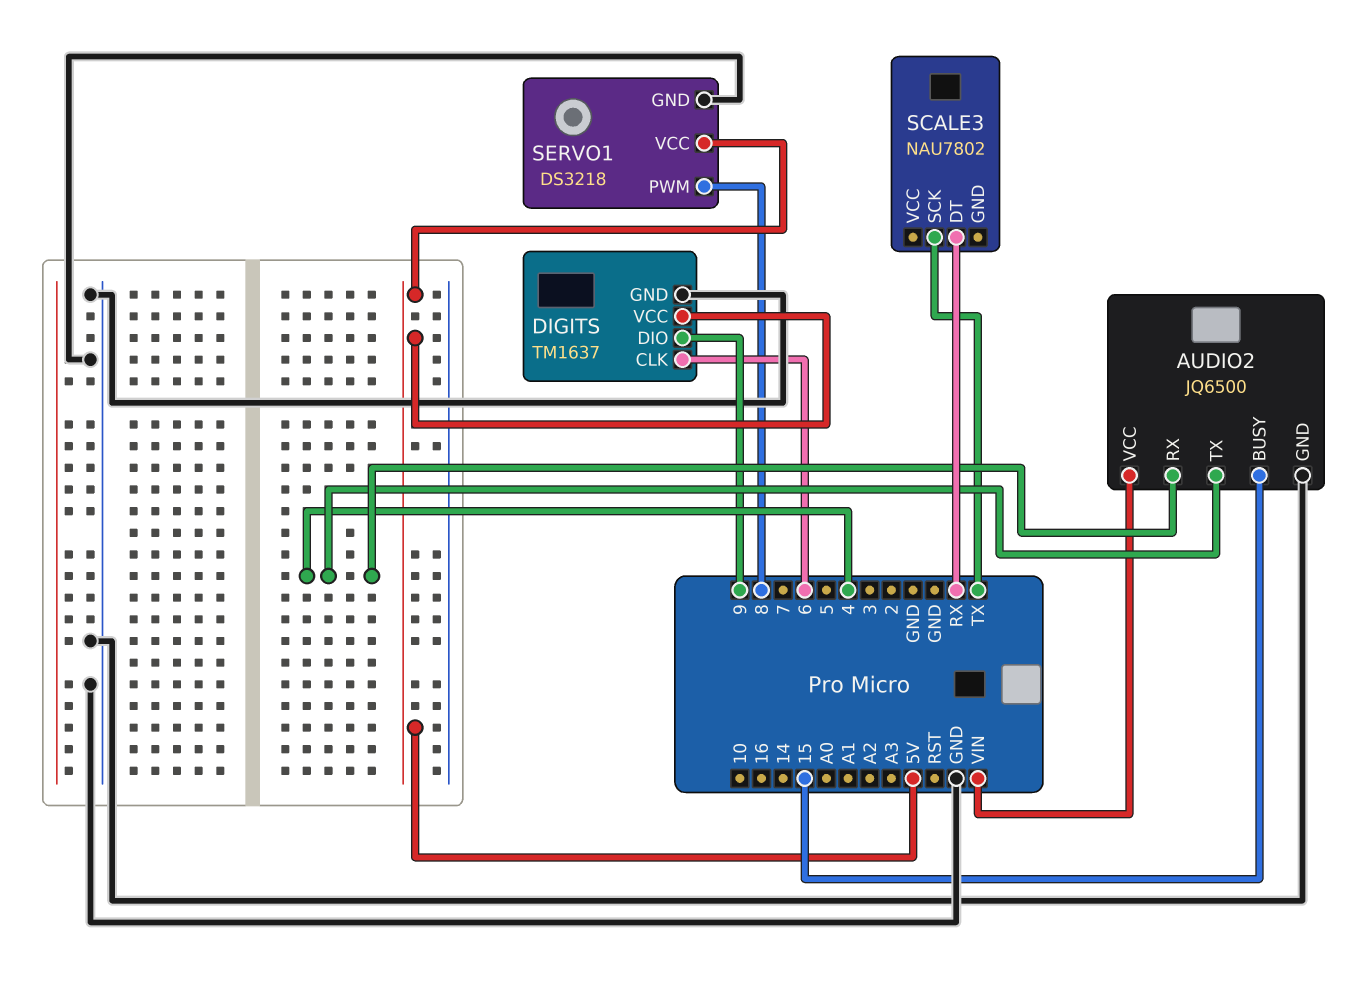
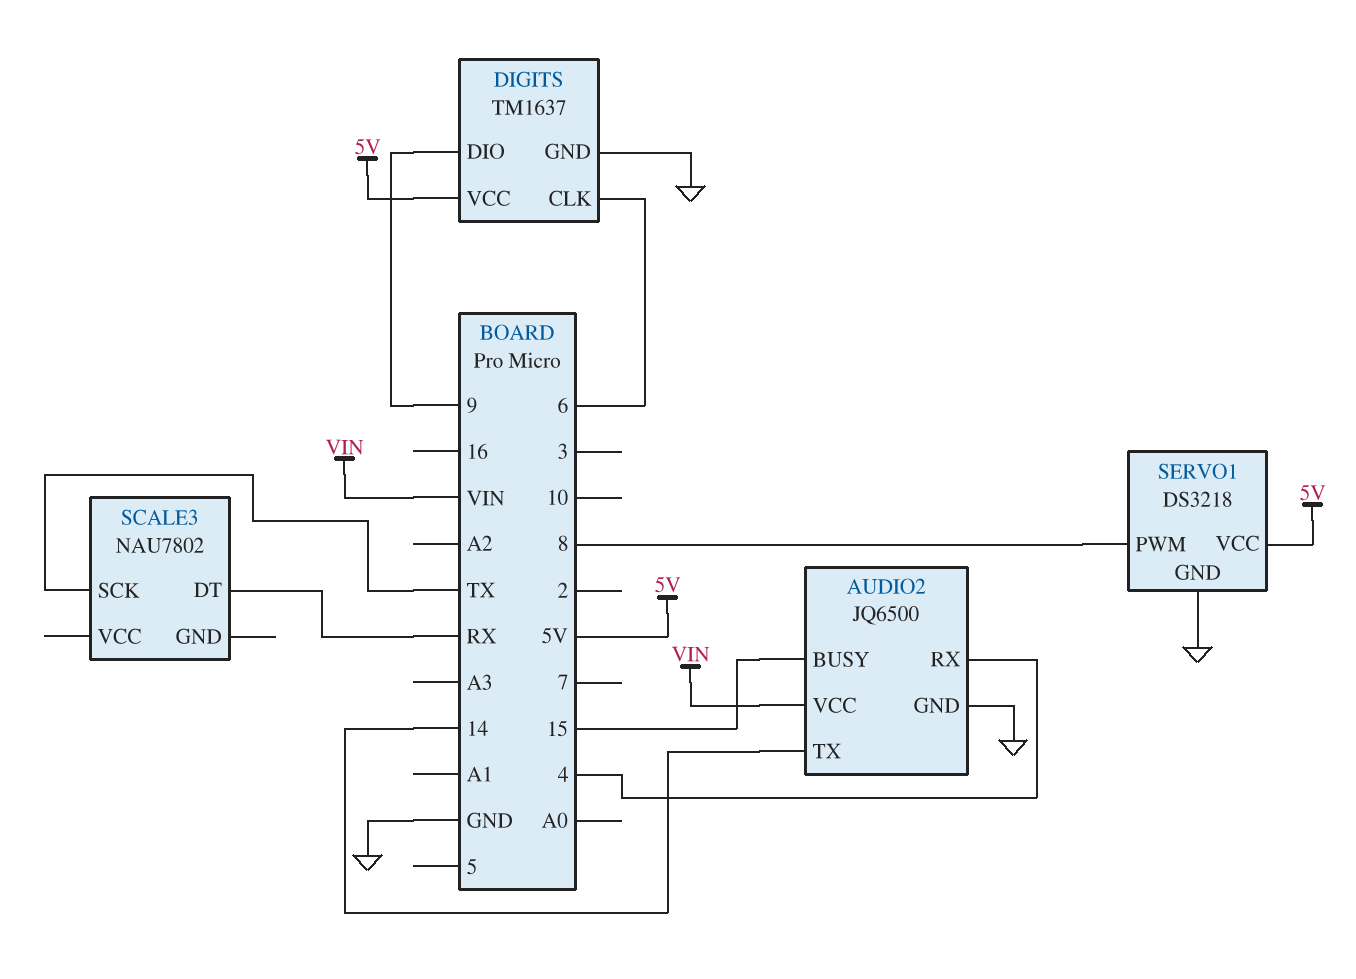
AUDIO2 pin TX: 4 -> 14

